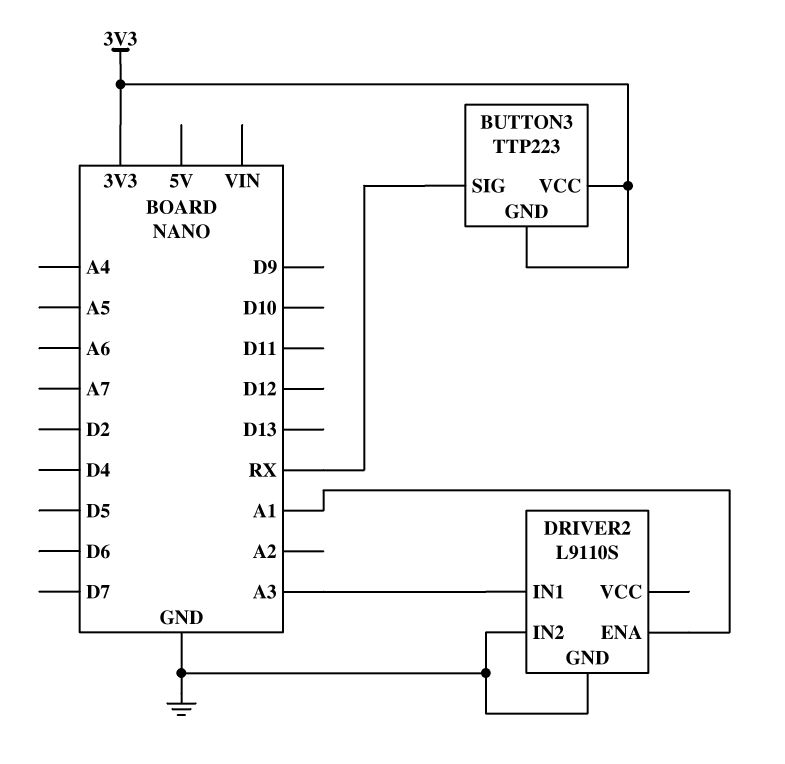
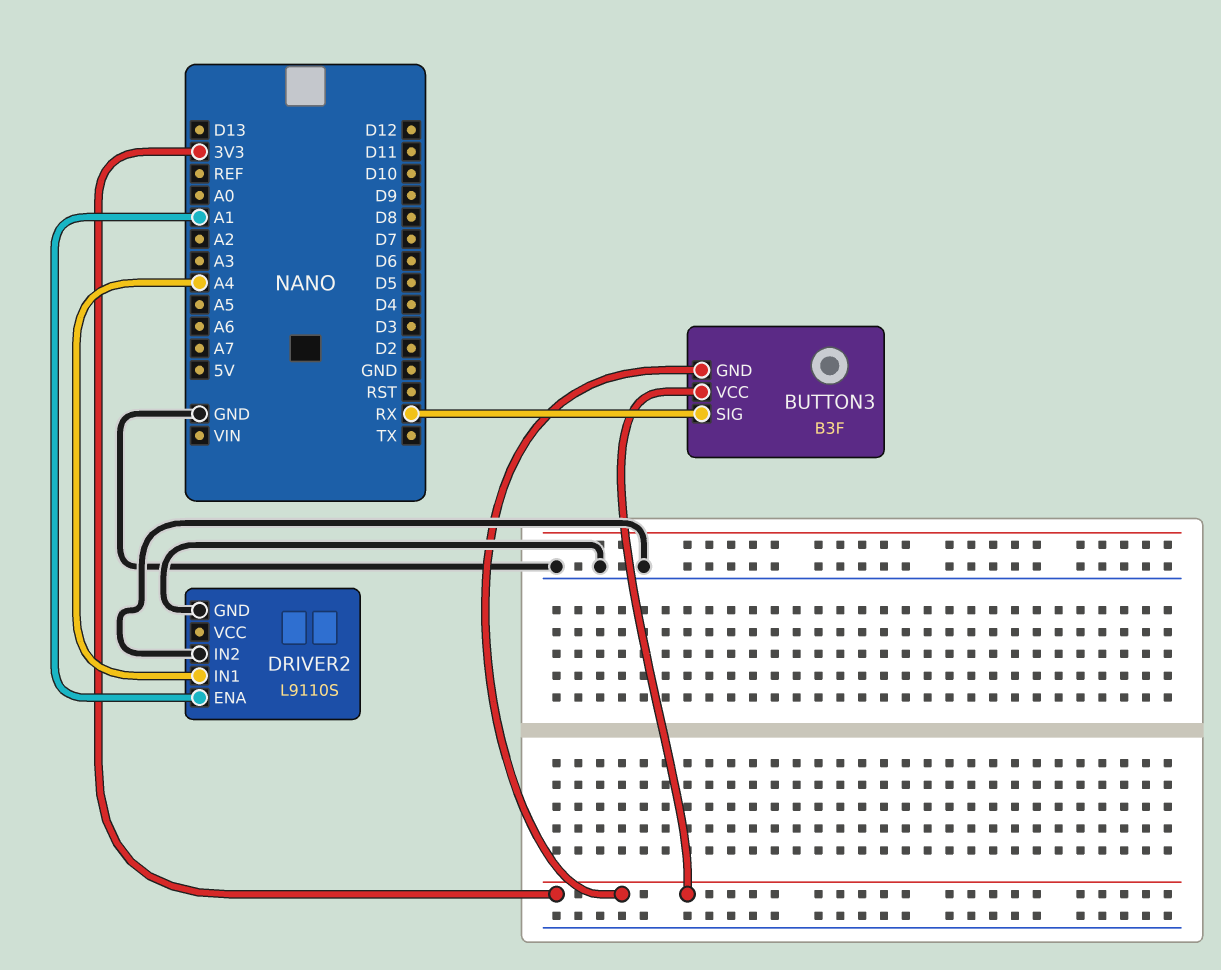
BUTTON3: TTP223 -> B3F
DRIVER2 pin IN1: A3 -> A4

